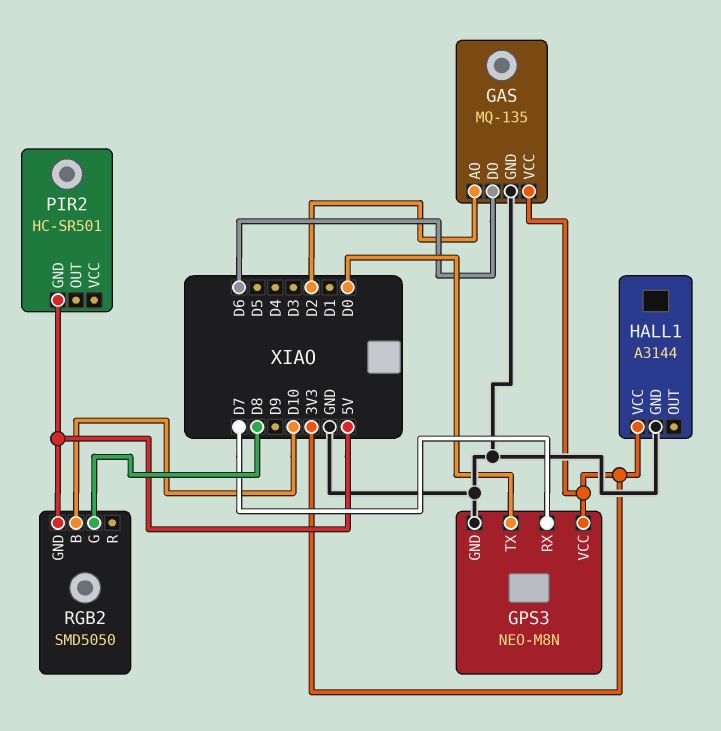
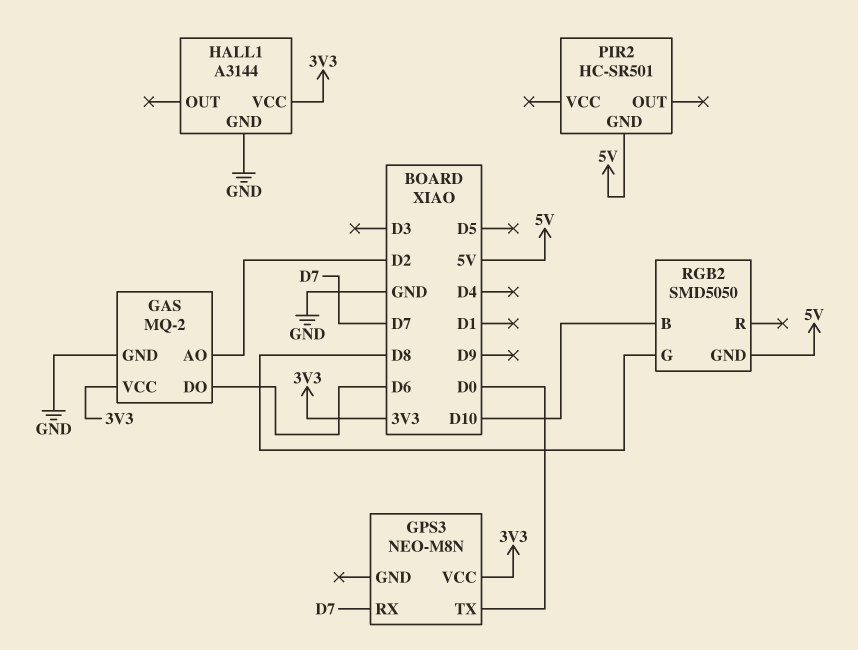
GAS: MQ-135 -> MQ-2
GPS3 pin GND: GND -> none

